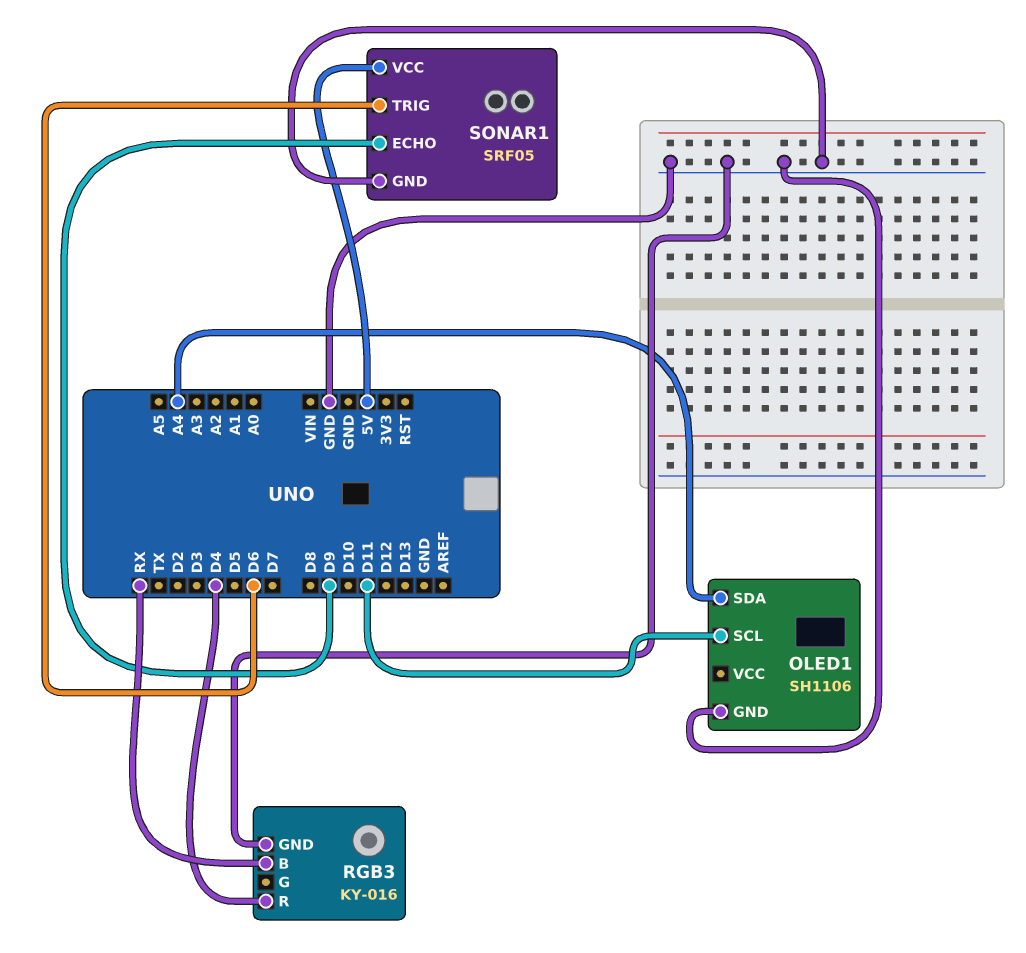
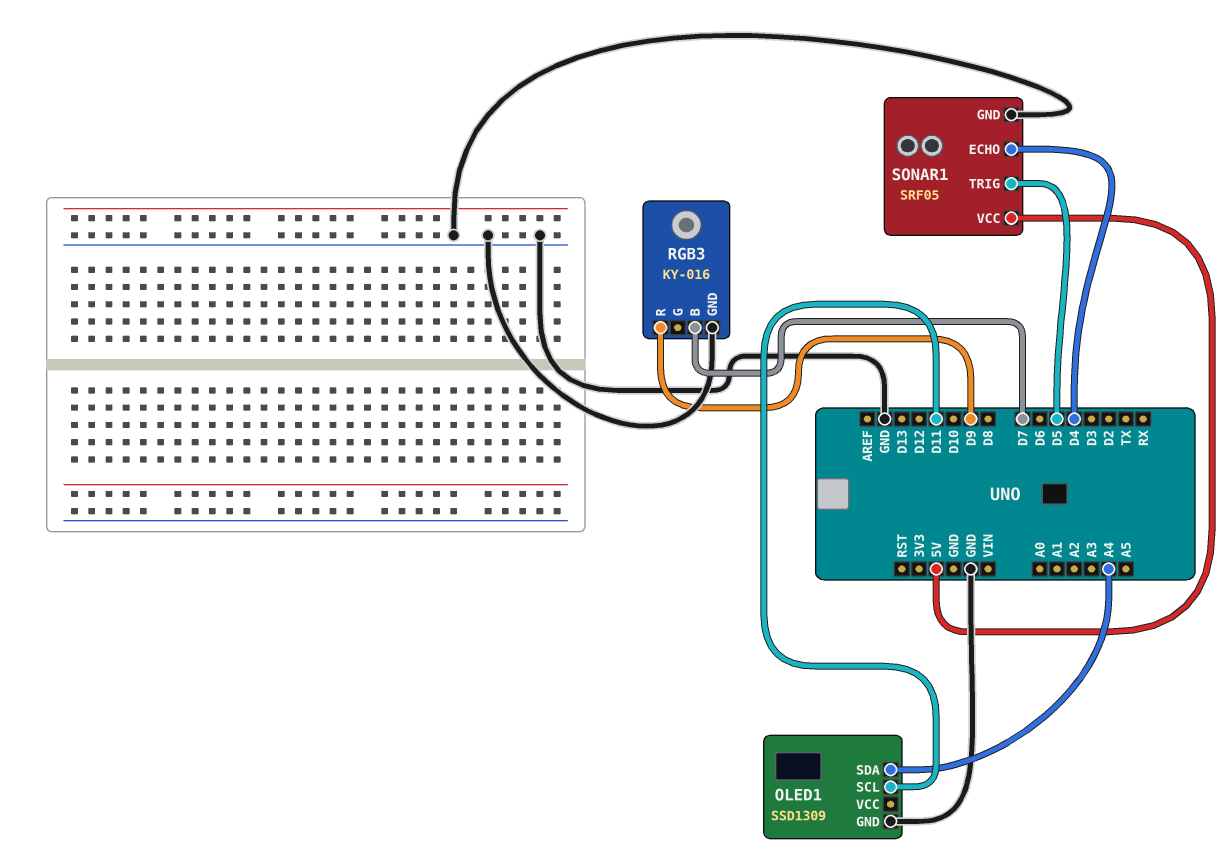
OLED1: SH1106 -> SSD1309
RGB3 pin B: RX -> D7
RGB3 pin R: D4 -> D9
SONAR1 pin ECHO: D9 -> D4
SONAR1 pin TRIG: D6 -> D5

